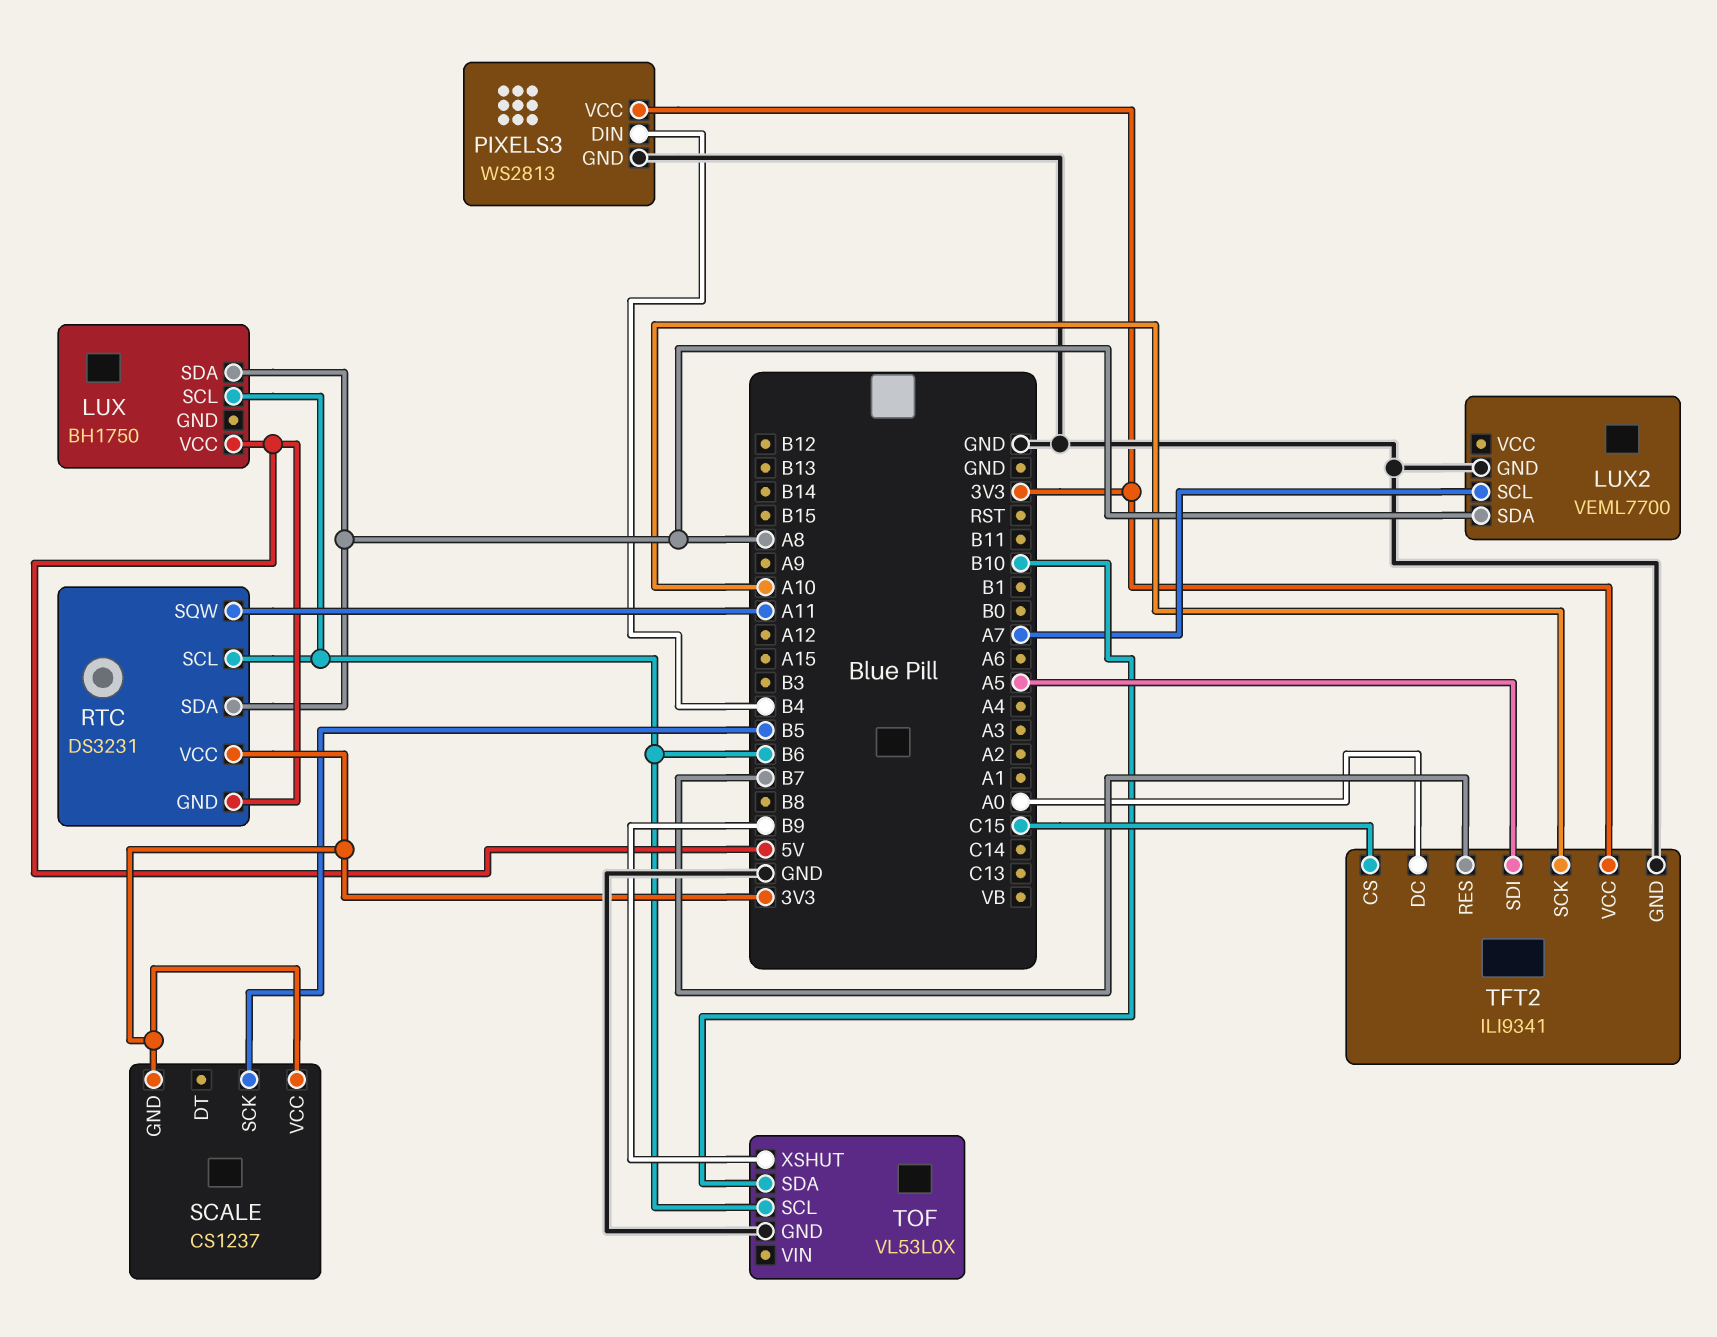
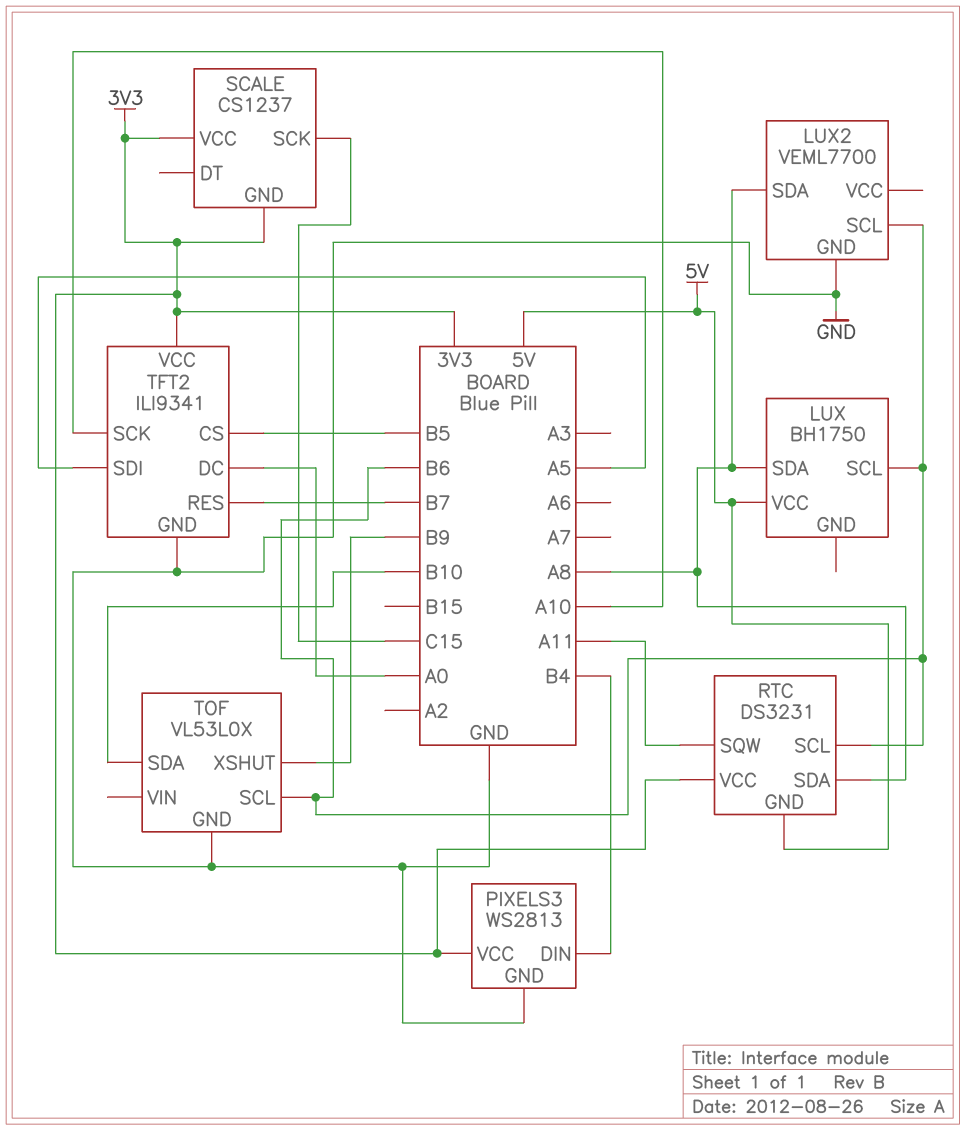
LUX2 pin SCL: A7 -> B6
SCALE pin SCK: B5 -> C15
TFT2 pin CS: C15 -> B5

